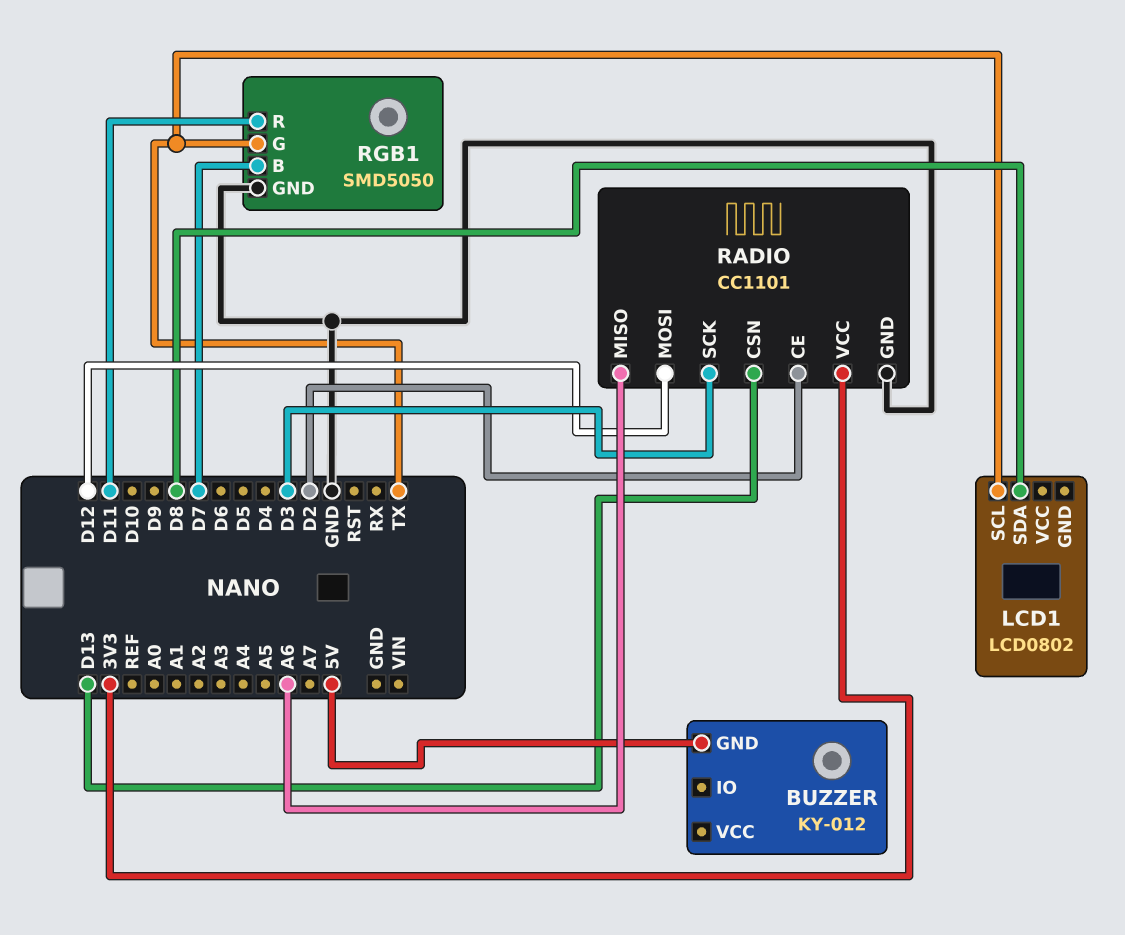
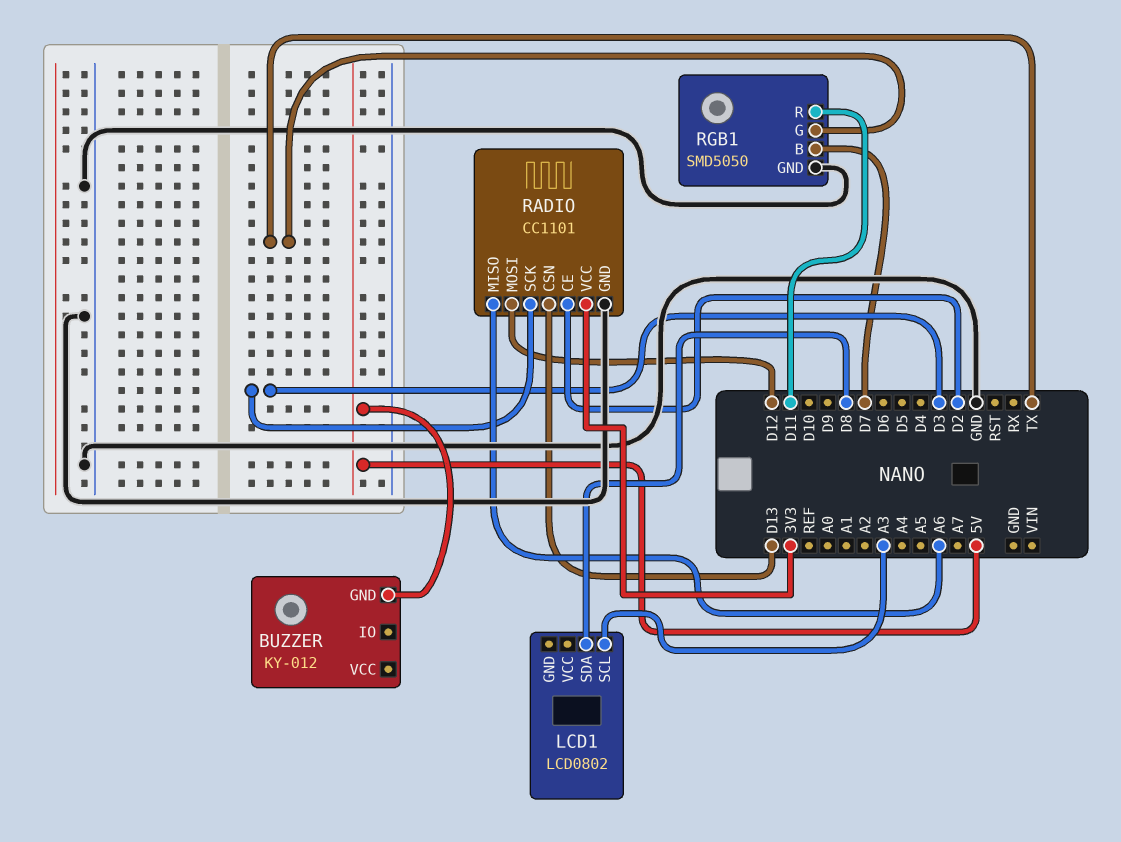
LCD1 pin SCL: TX -> A3

